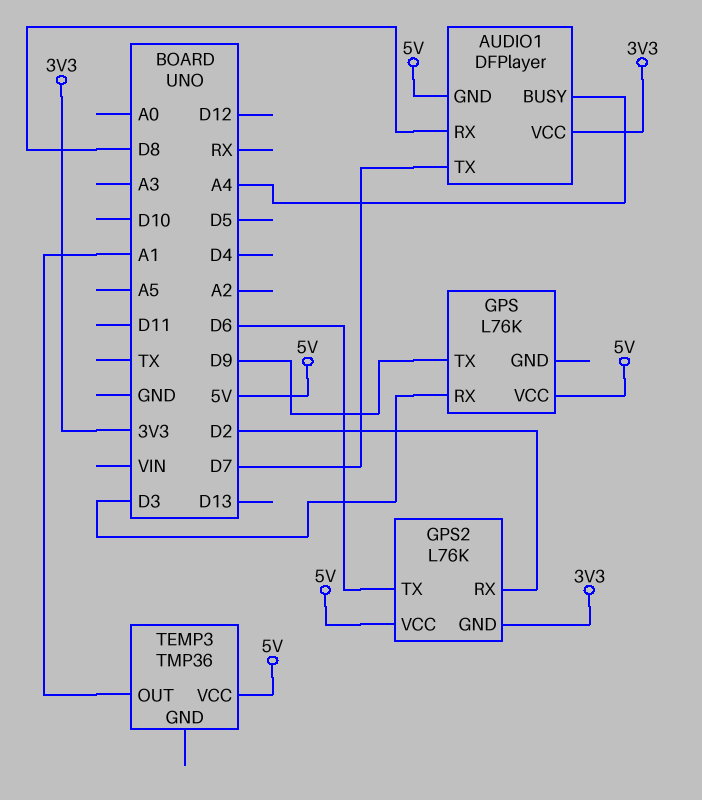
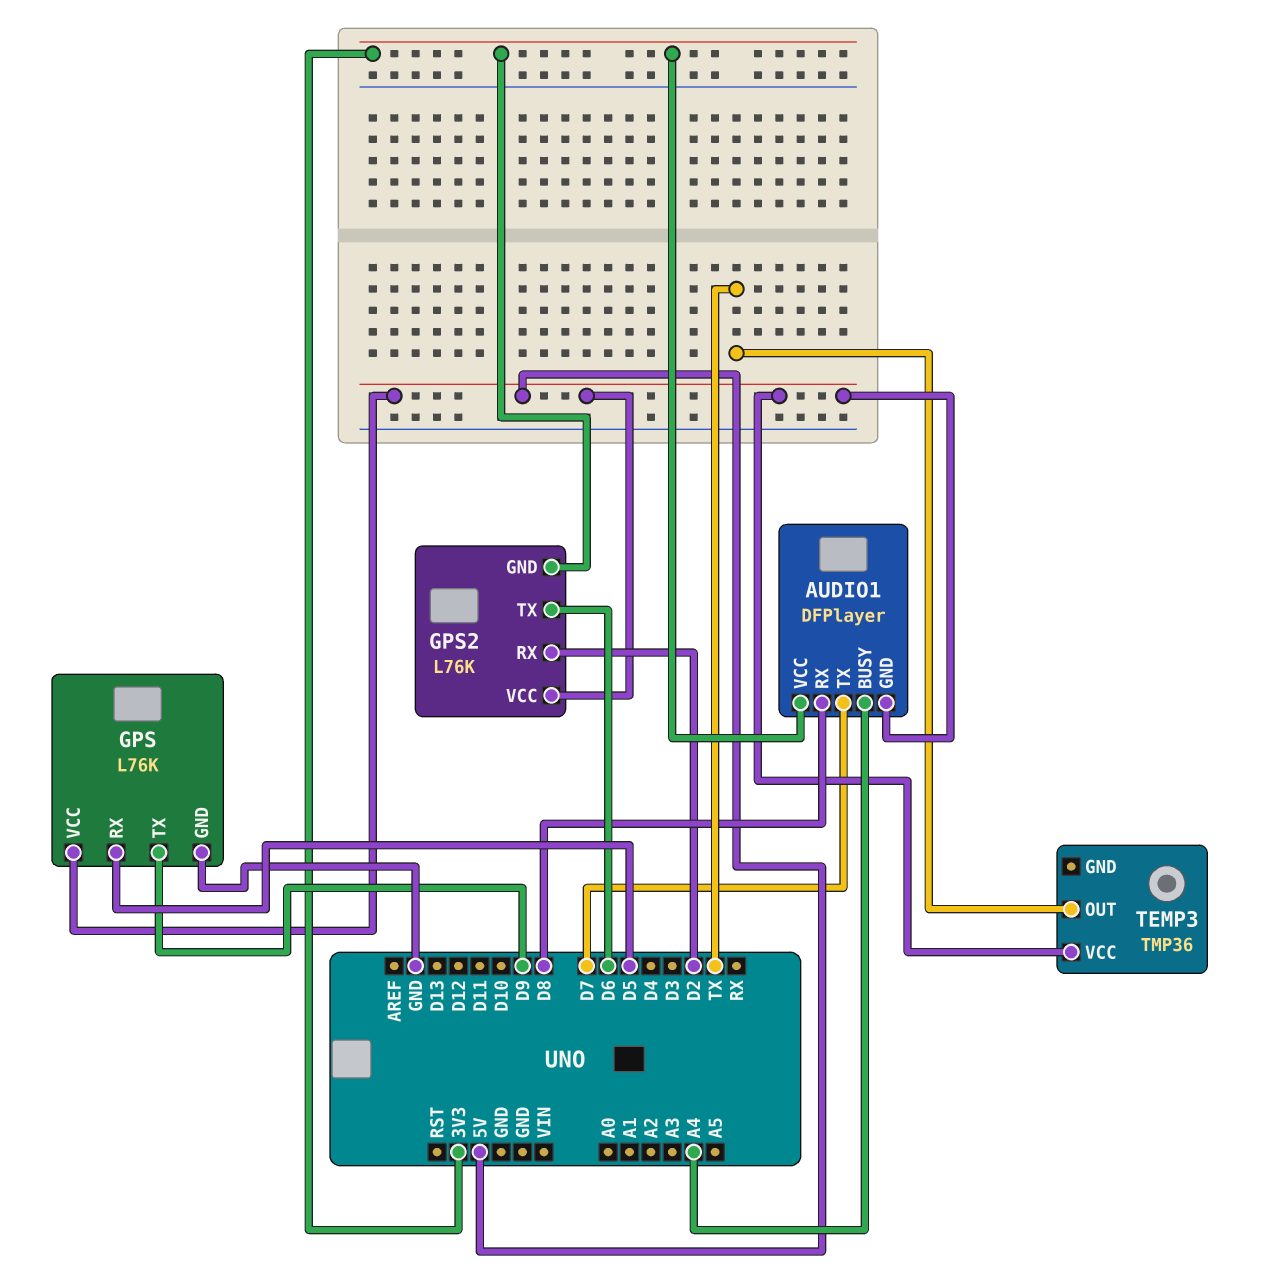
GPS pin GND: none -> GND
GPS pin RX: D3 -> D5
TEMP3 pin OUT: A1 -> TX

